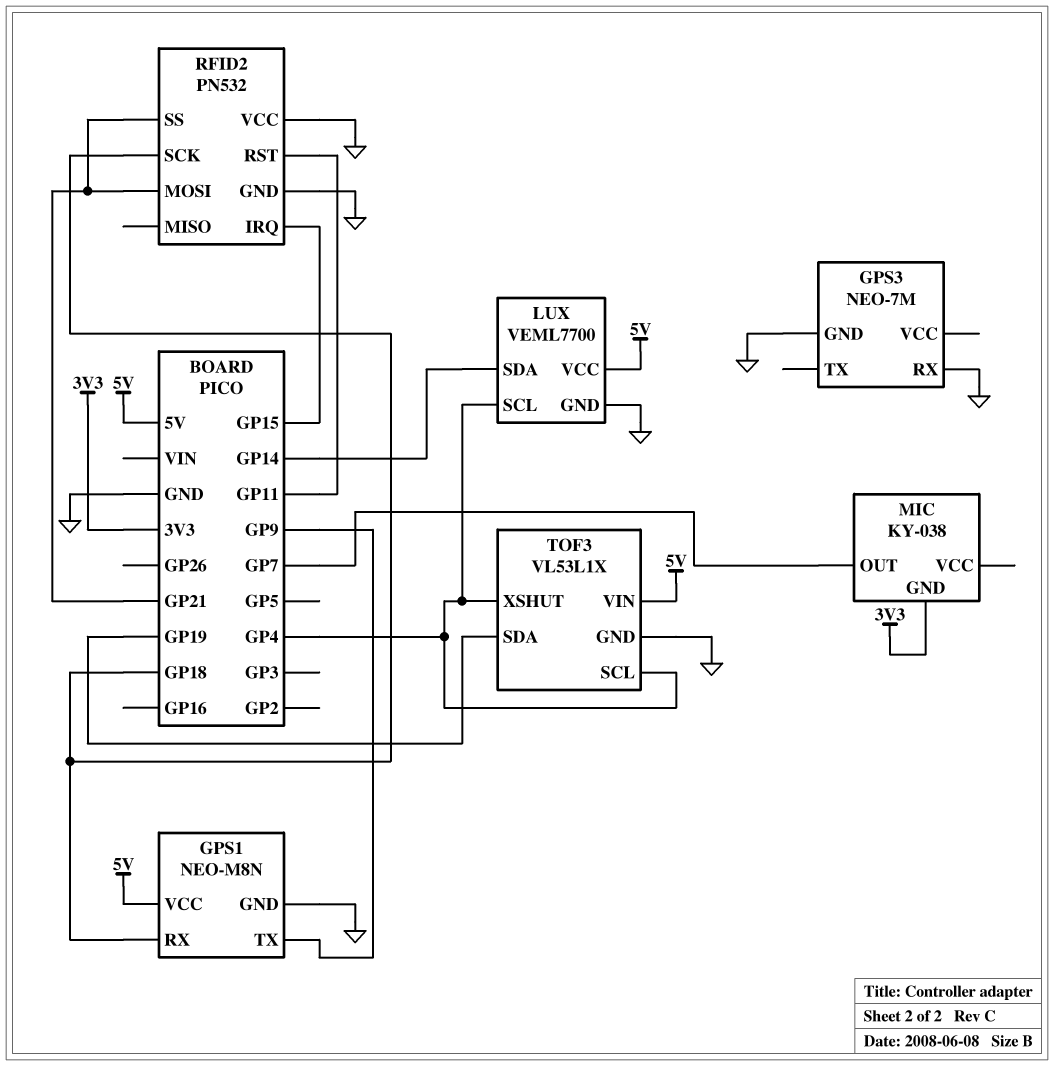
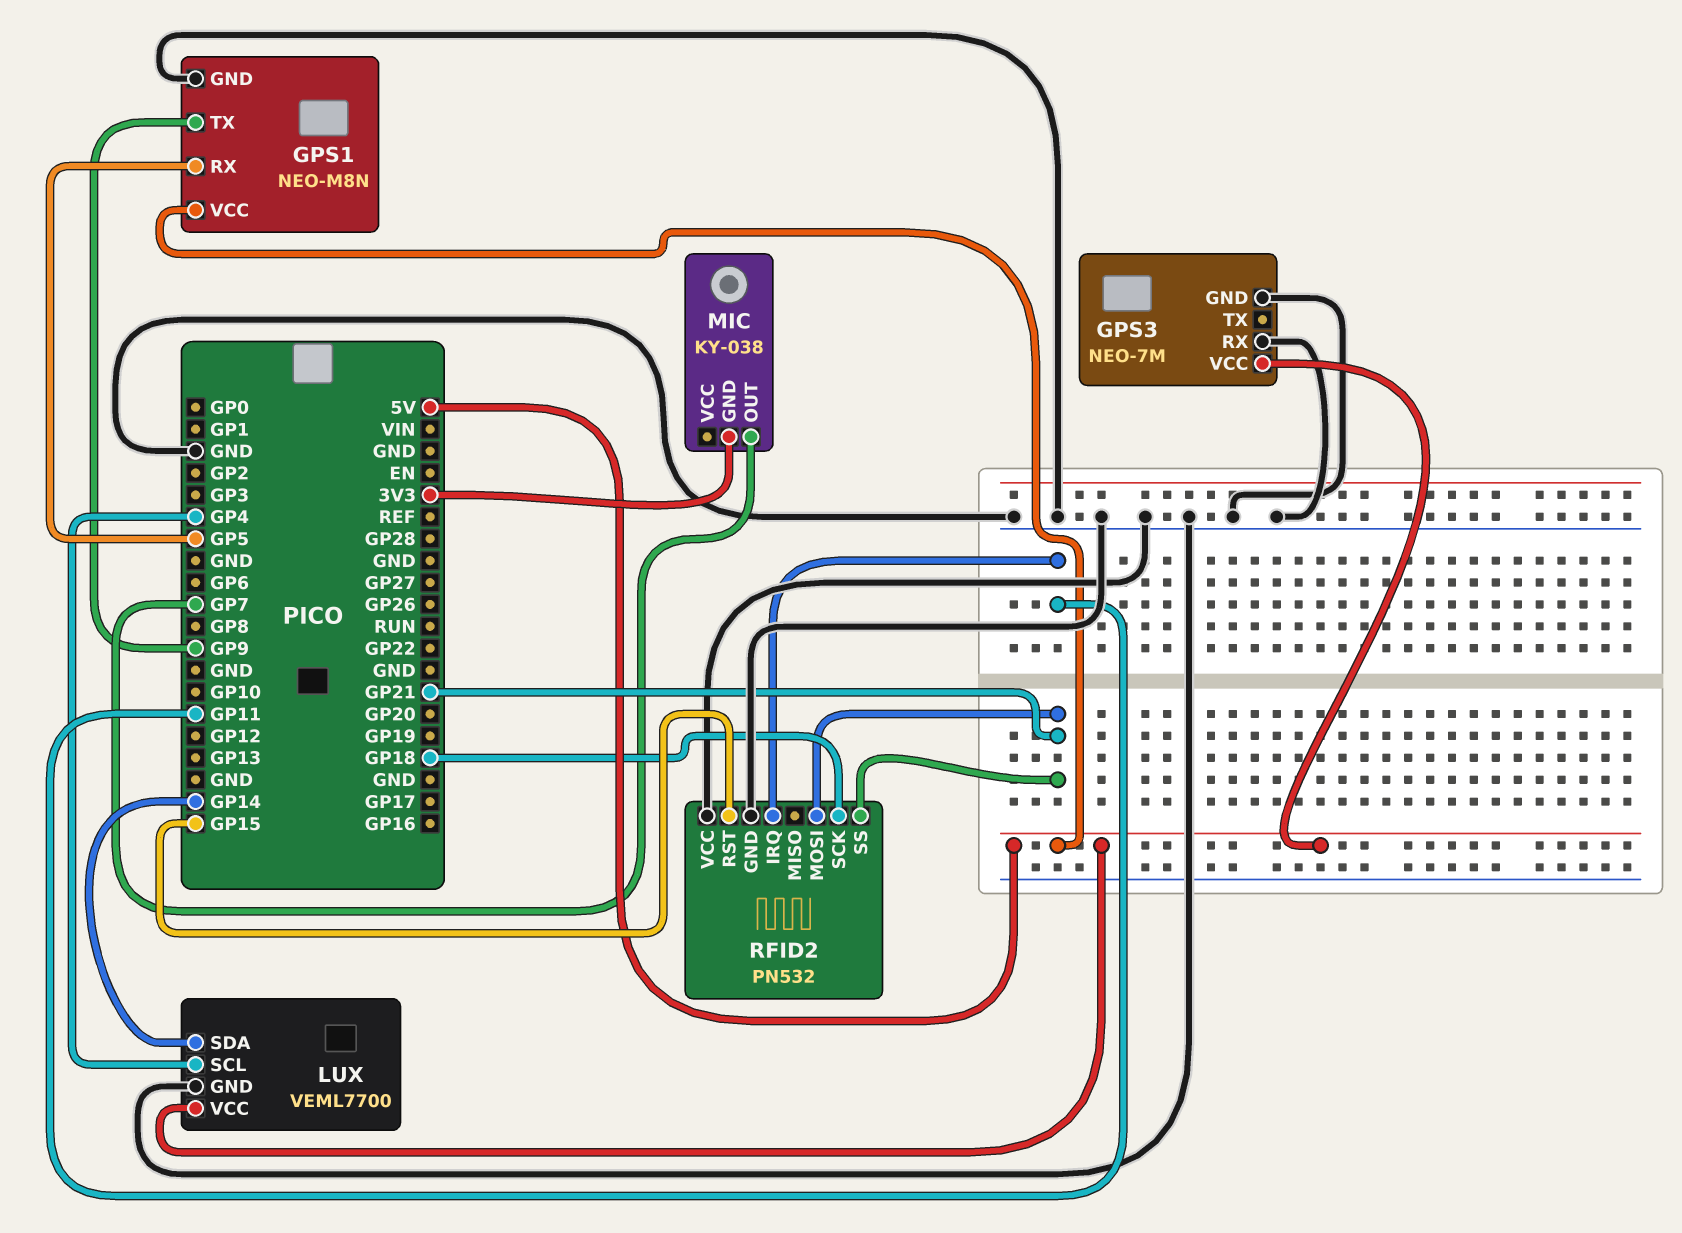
GPS1 pin RX: GP18 -> GP5
GPS3 pin VCC: none -> 5V
RFID2 pin IRQ: GP15 -> GP11
RFID2 pin RST: GP11 -> GP15
TOF3: VL53L1X -> none
TOF3 pin GND: GND -> none
TOF3 pin SCL: GP4 -> none
TOF3 pin SDA: GP19 -> none
TOF3 pin VIN: 5V -> none
TOF3 pin XSHUT: GP4 -> none

